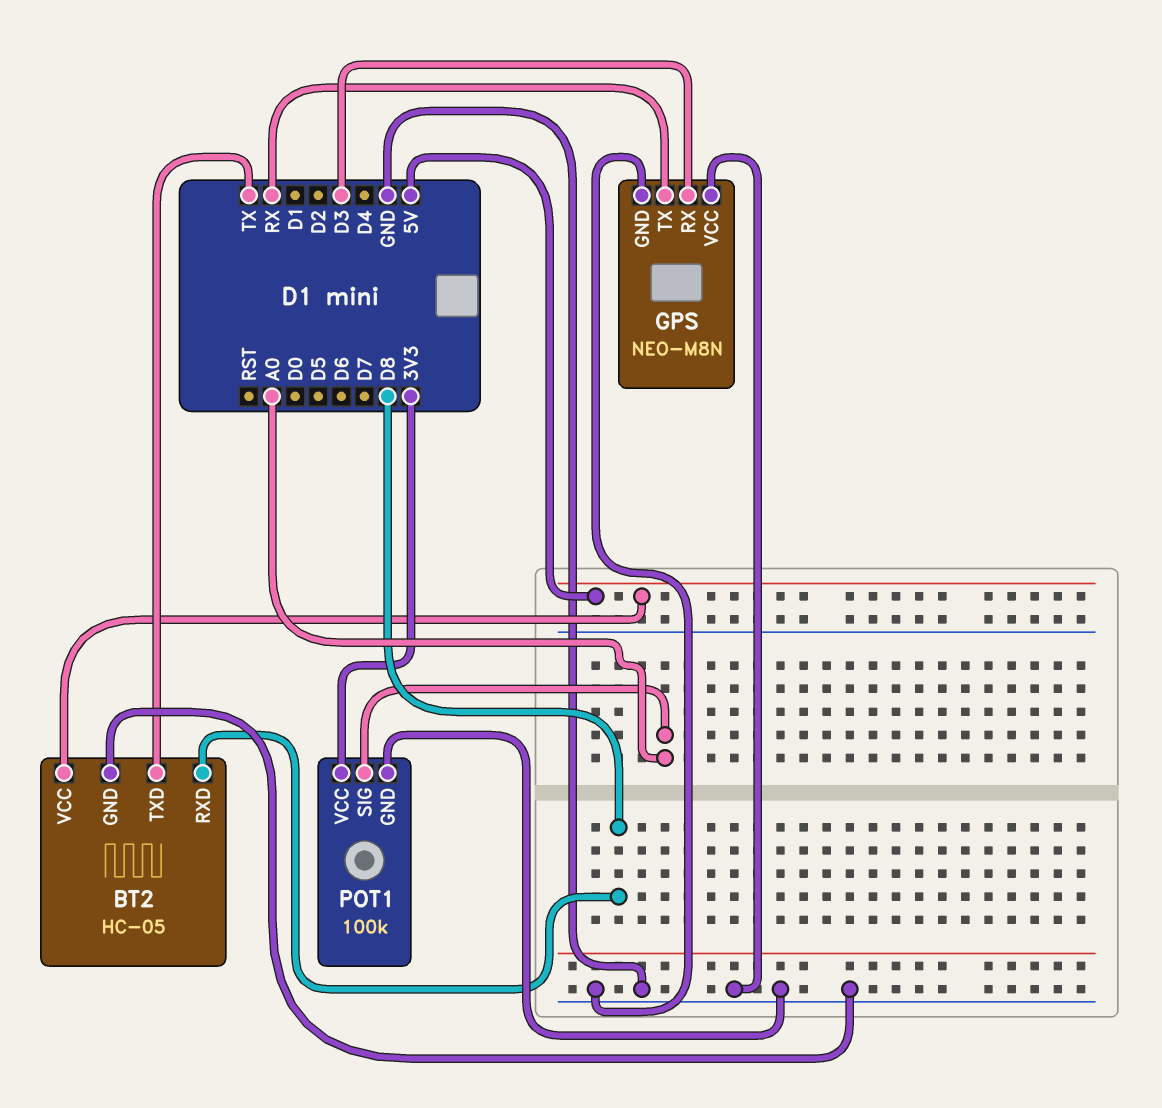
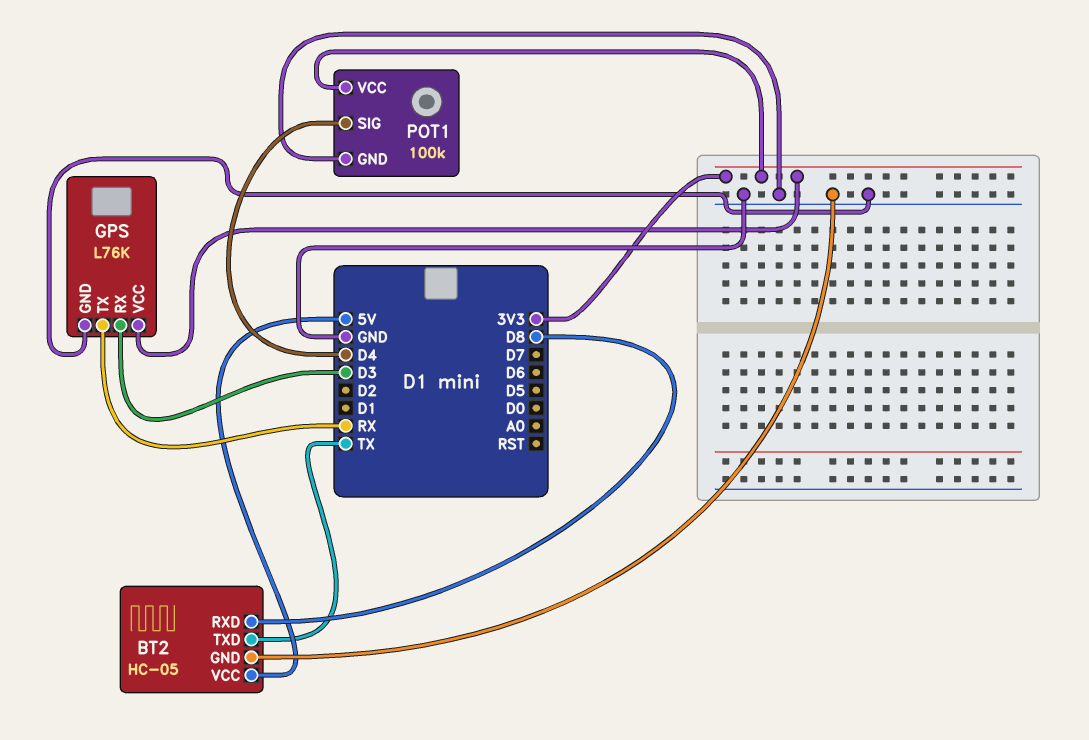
GPS: NEO-M8N -> L76K
GPS pin VCC: GND -> 3V3
POT1 pin SIG: A0 -> D4

